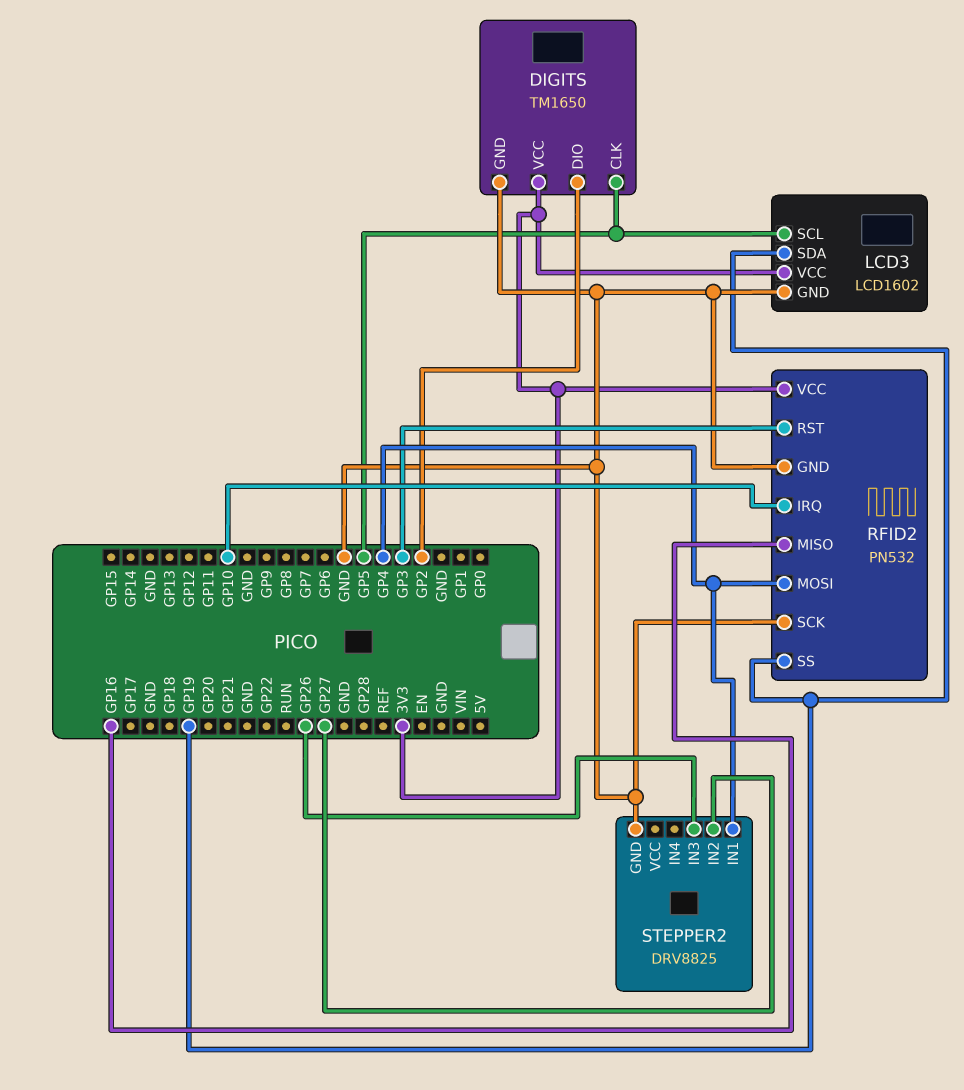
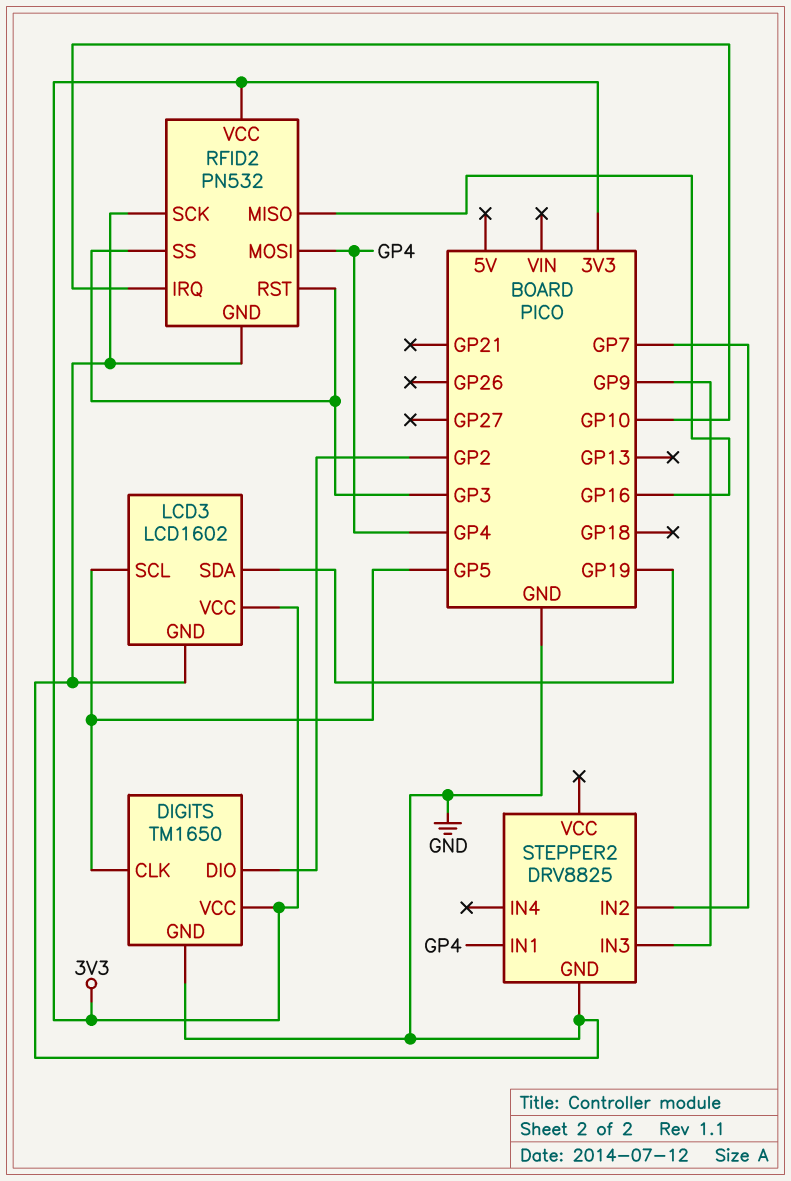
RFID2 pin SS: GP19 -> GP3
STEPPER2 pin IN2: GP27 -> GP7
STEPPER2 pin IN3: GP26 -> GP9

